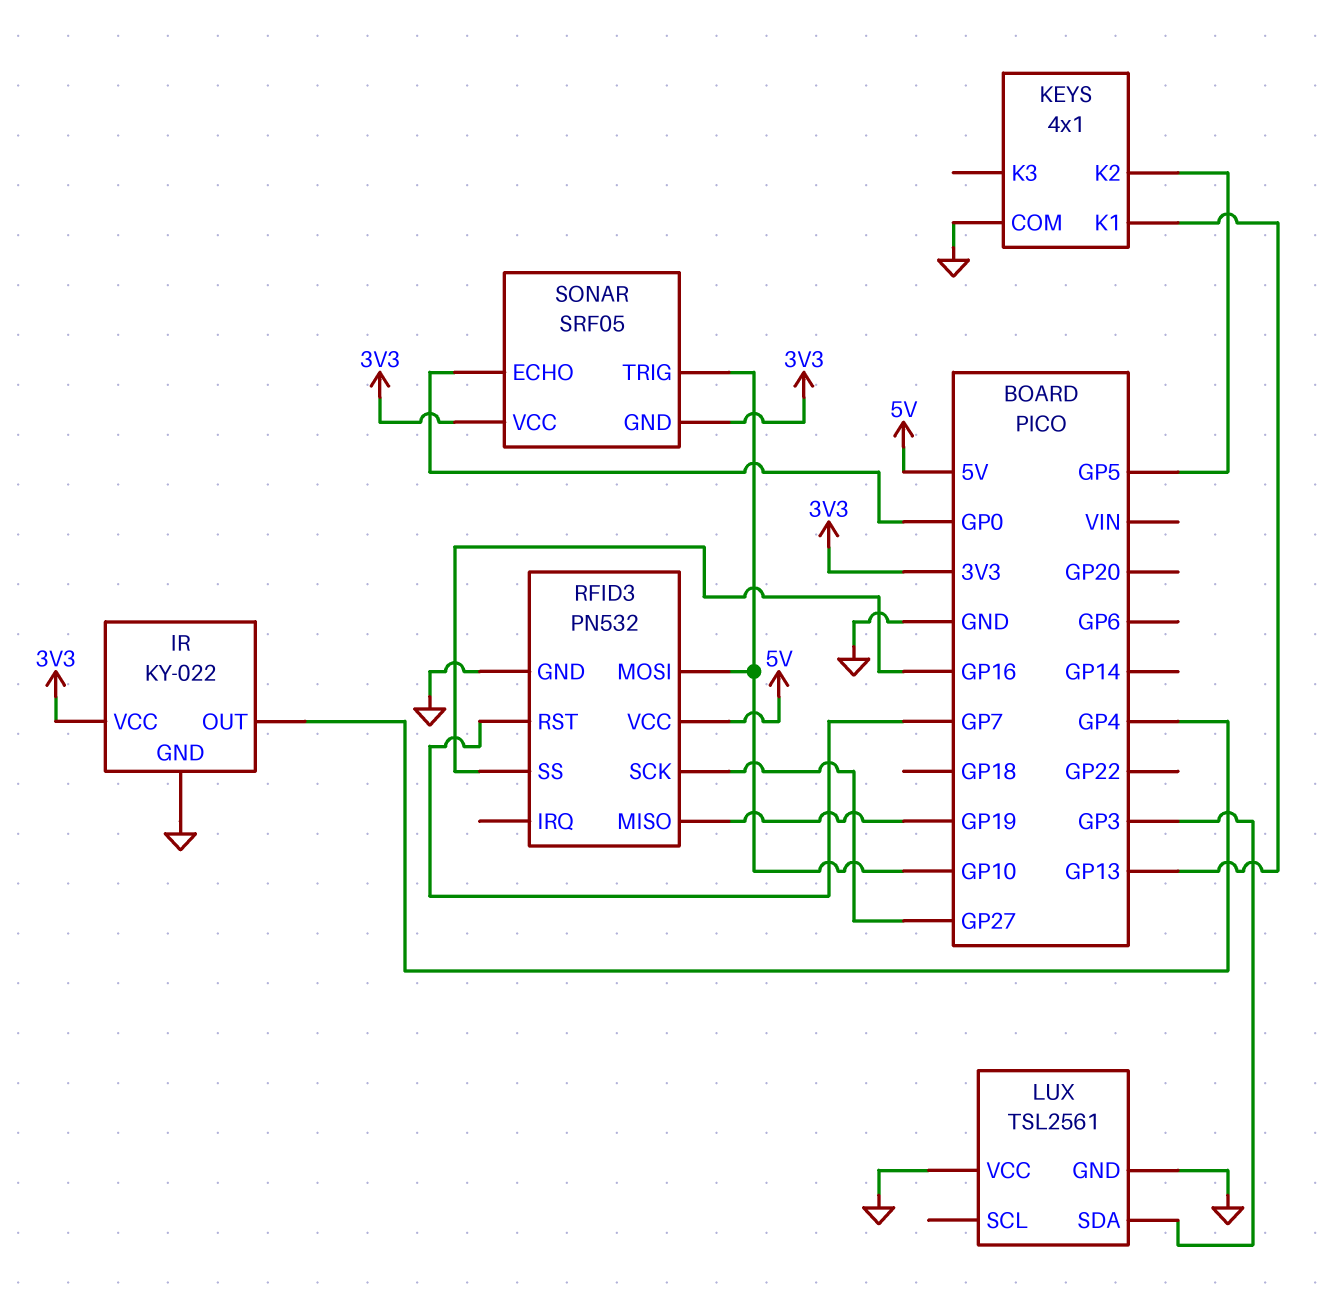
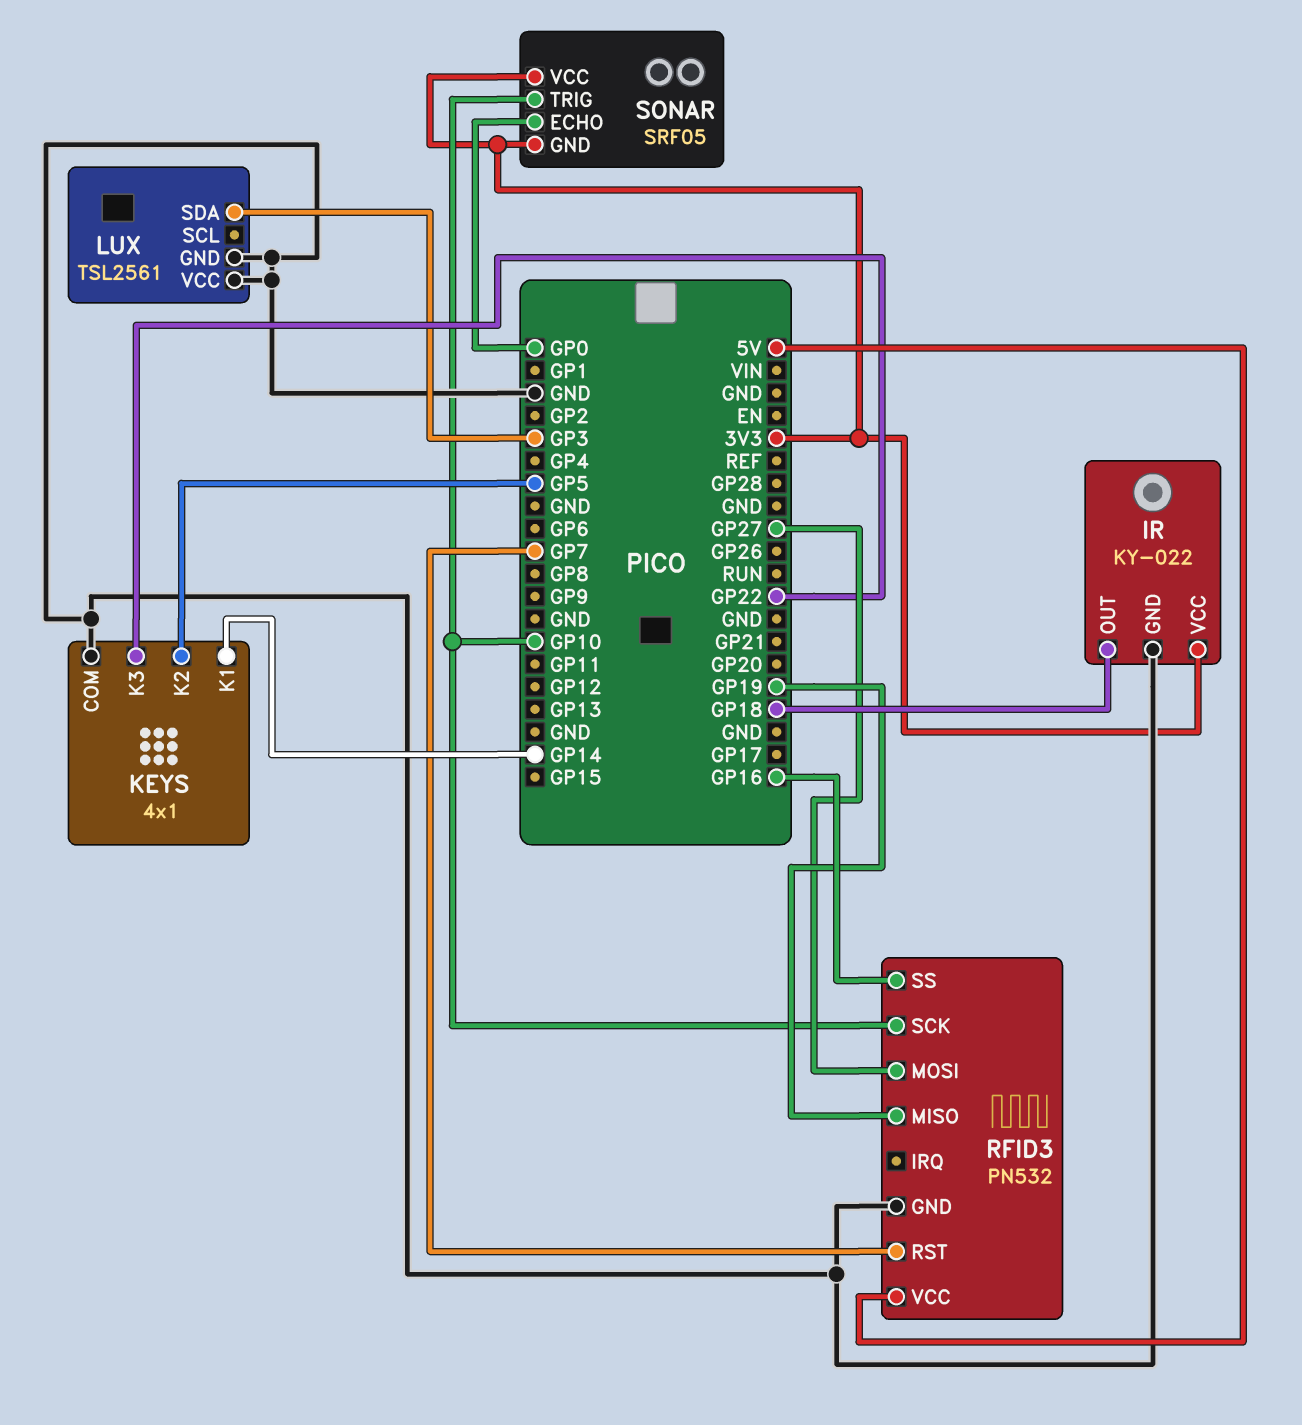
IR pin OUT: GP4 -> GP18
KEYS pin K1: GP13 -> GP14
KEYS pin K3: none -> GP22
RFID3 pin MOSI: GP10 -> GP27
RFID3 pin SCK: GP27 -> GP10

